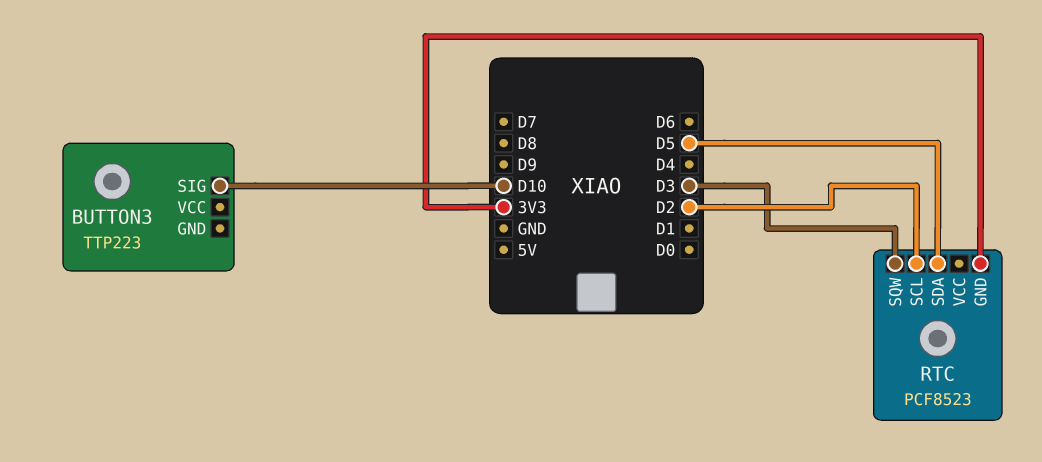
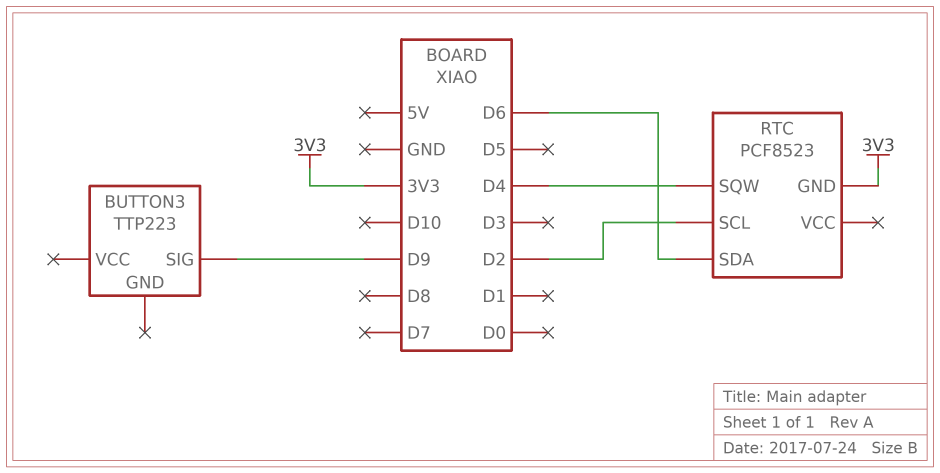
BUTTON3 pin SIG: D10 -> D9
RTC pin SDA: D5 -> D6
RTC pin SQW: D3 -> D4

